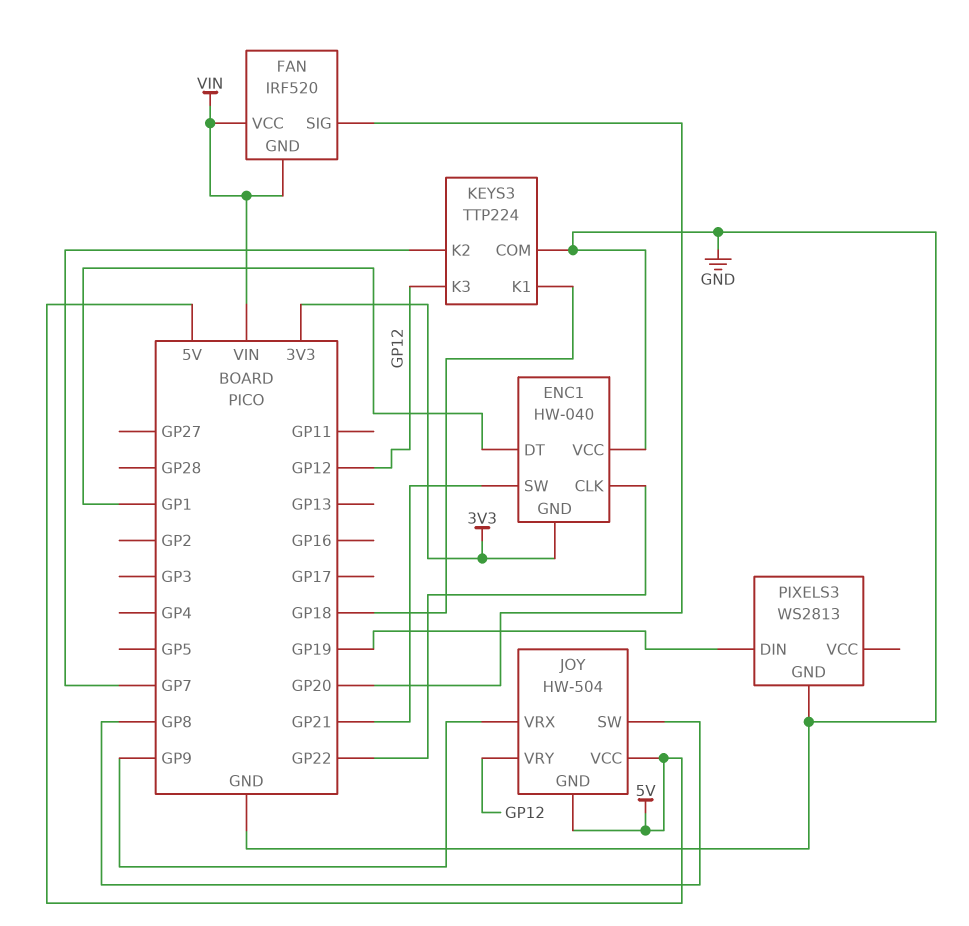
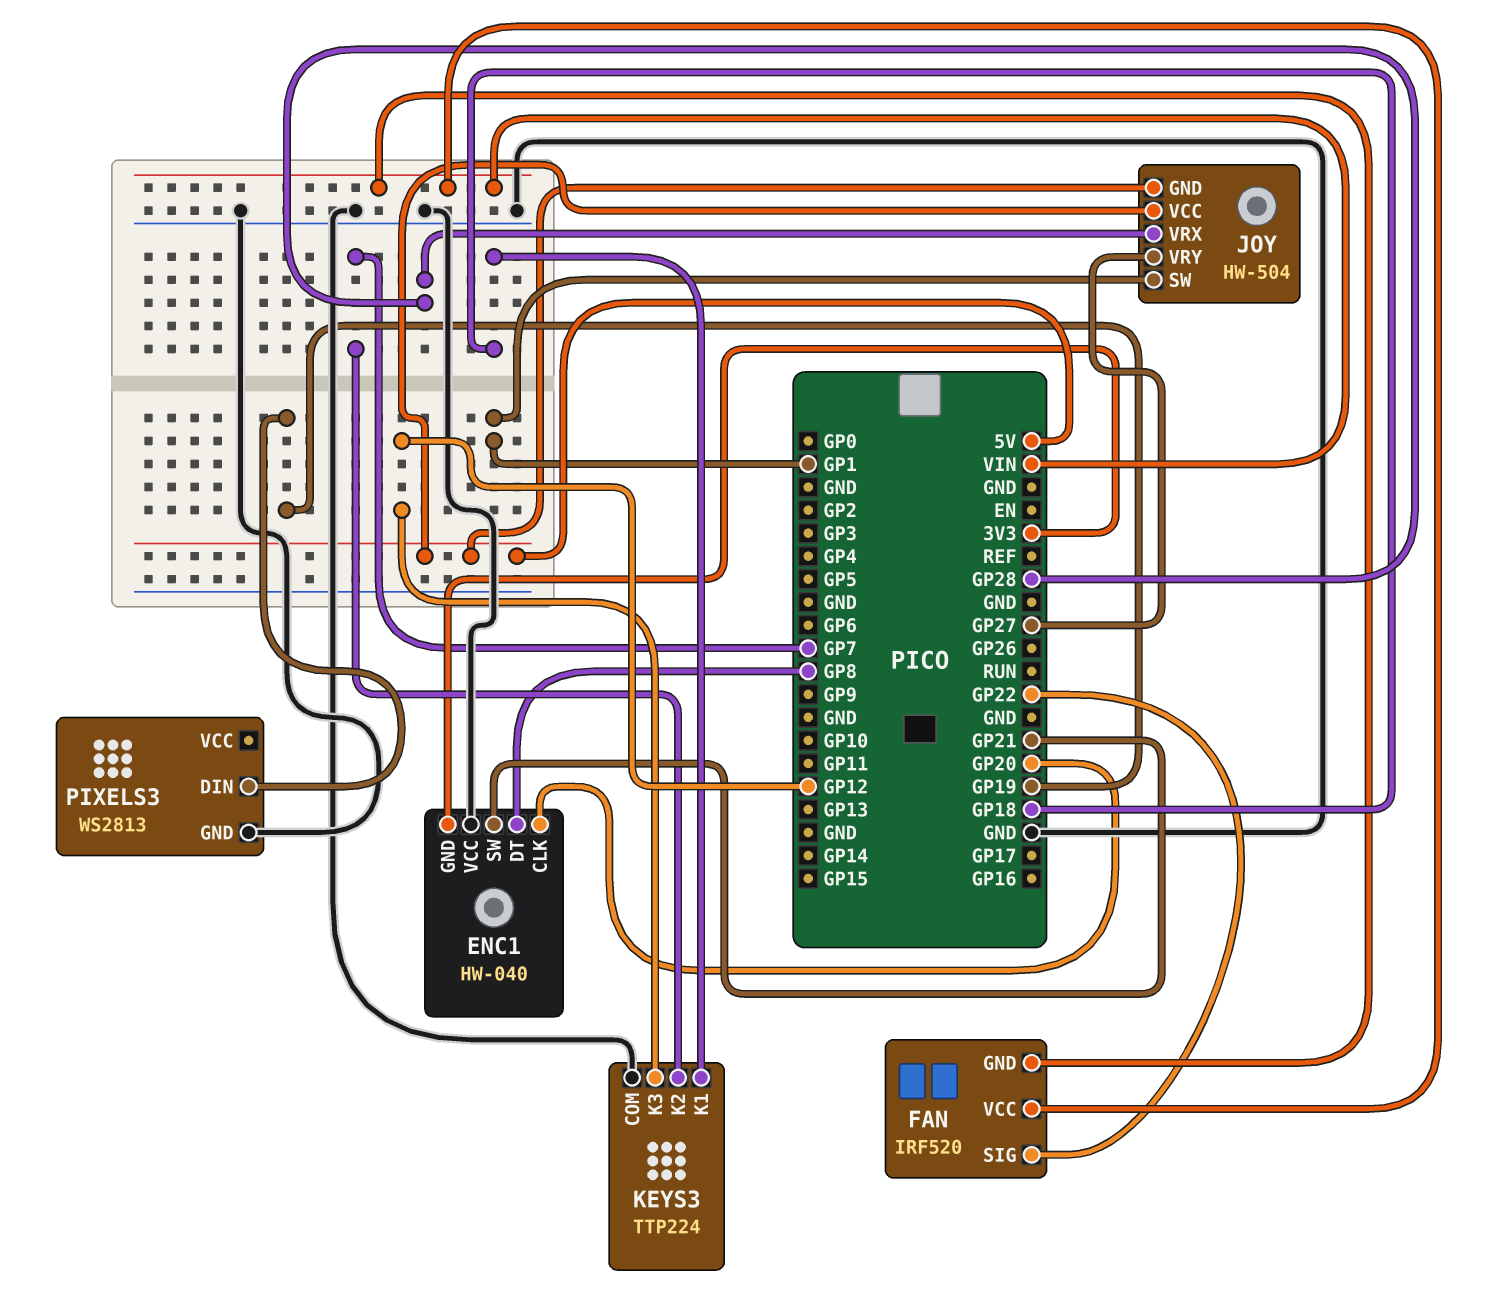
ENC1 pin CLK: GP22 -> GP20
ENC1 pin DT: GP1 -> GP8
FAN pin SIG: GP20 -> GP22
JOY pin SW: GP8 -> GP1
JOY pin VRX: GP9 -> GP28
JOY pin VRY: GP12 -> GP27

